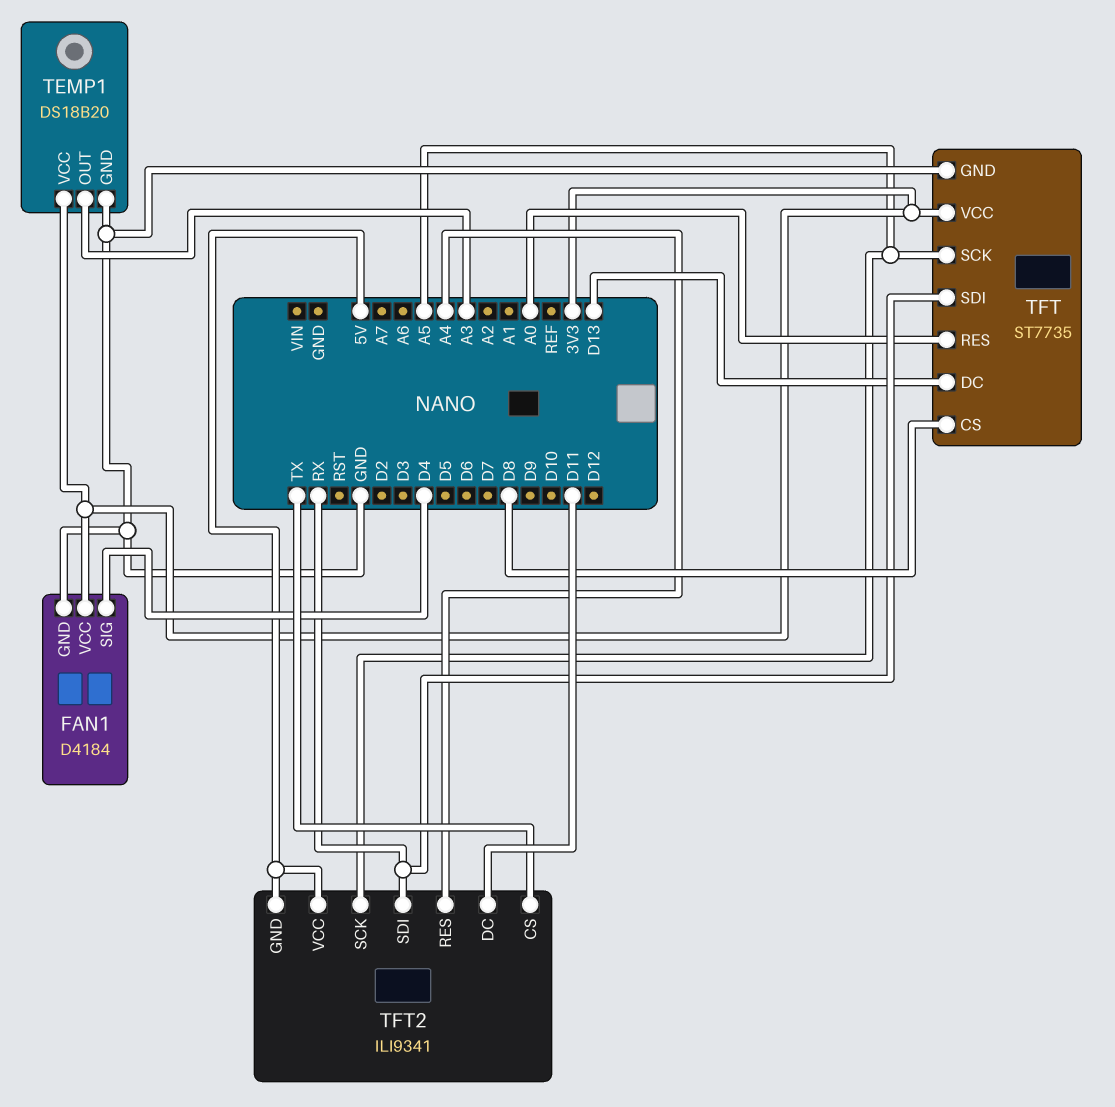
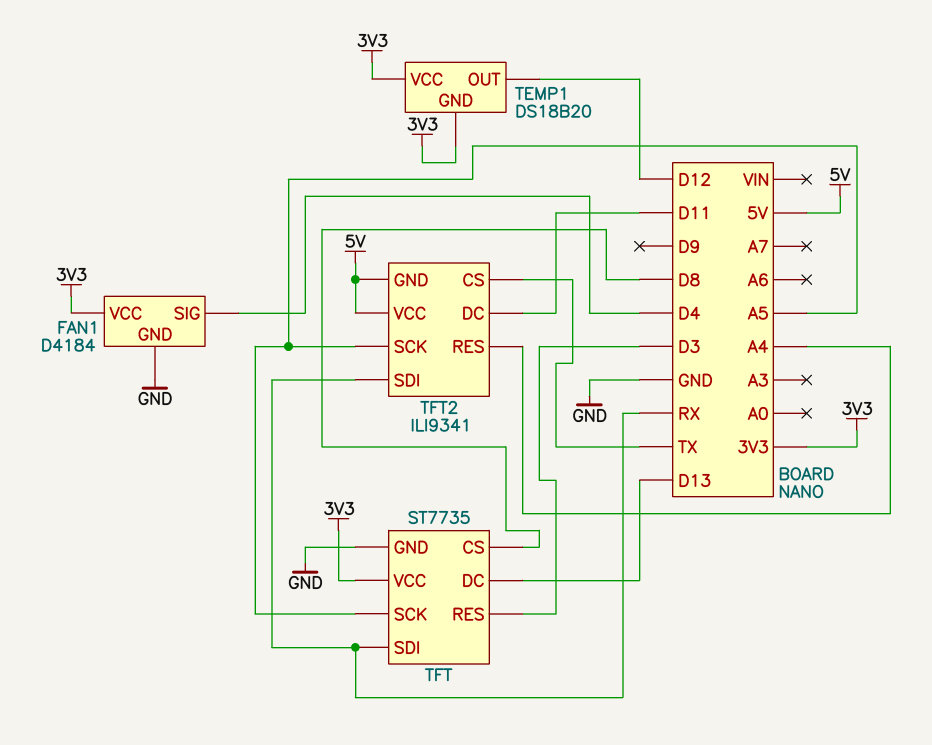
TEMP1 pin GND: GND -> 3V3
TEMP1 pin OUT: A3 -> D12
TFT pin RES: A0 -> D3

